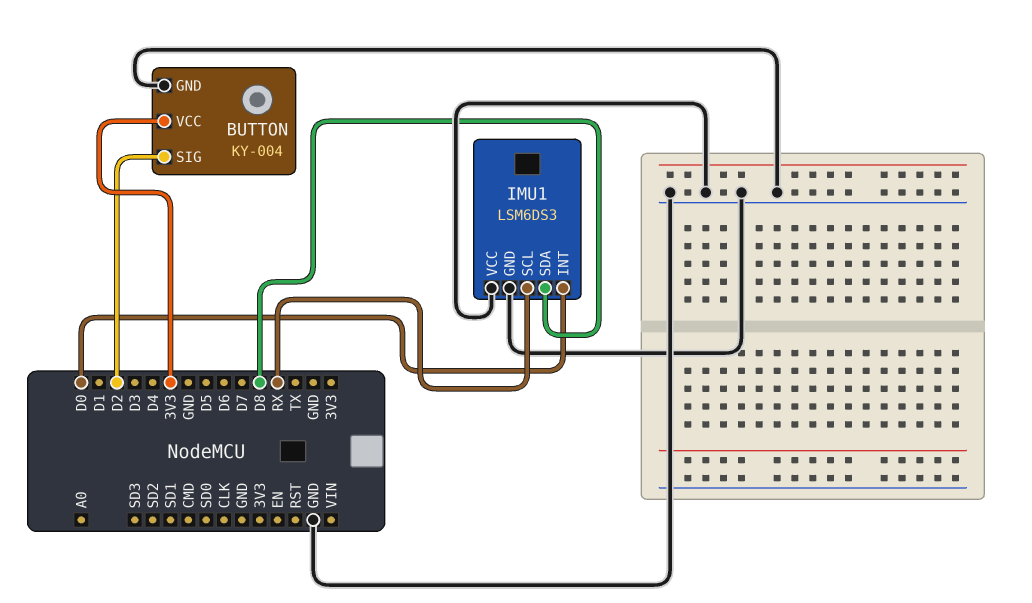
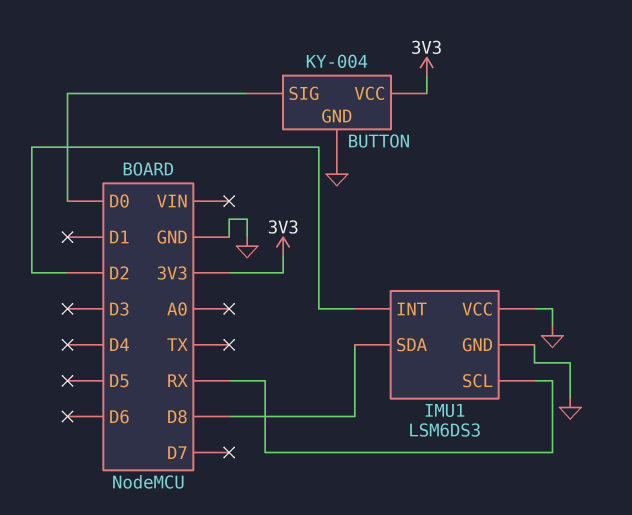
BUTTON pin SIG: D2 -> D0
IMU1 pin INT: D0 -> D2

